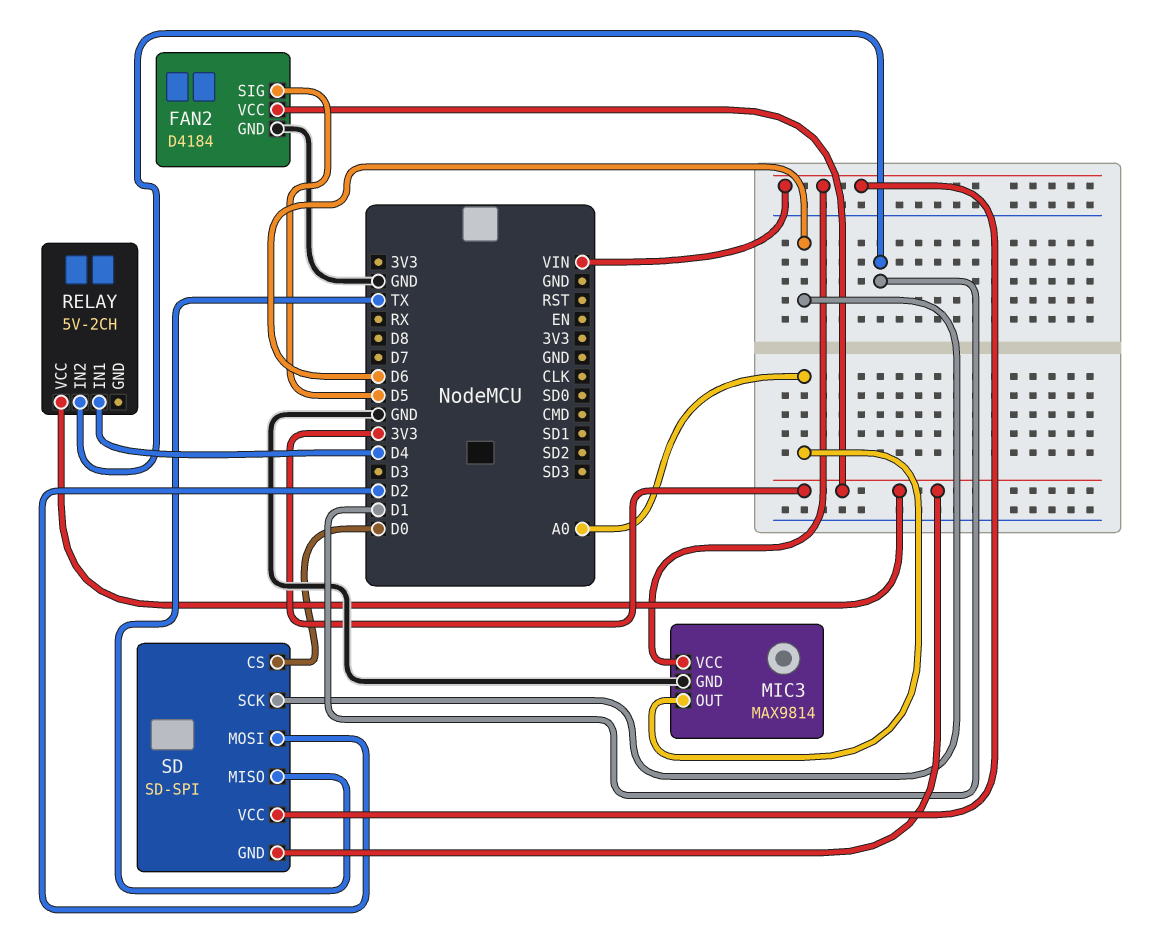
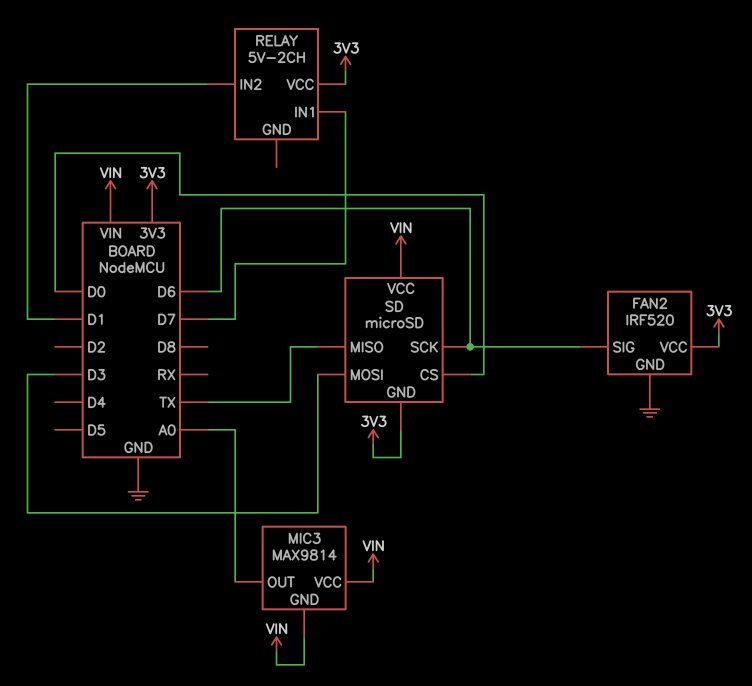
FAN2: D4184 -> IRF520
FAN2 pin SIG: D5 -> D6
MIC3 pin GND: GND -> VIN
RELAY pin IN1: D4 -> D7
SD: SD-SPI -> microSD
SD pin MOSI: D2 -> D3

